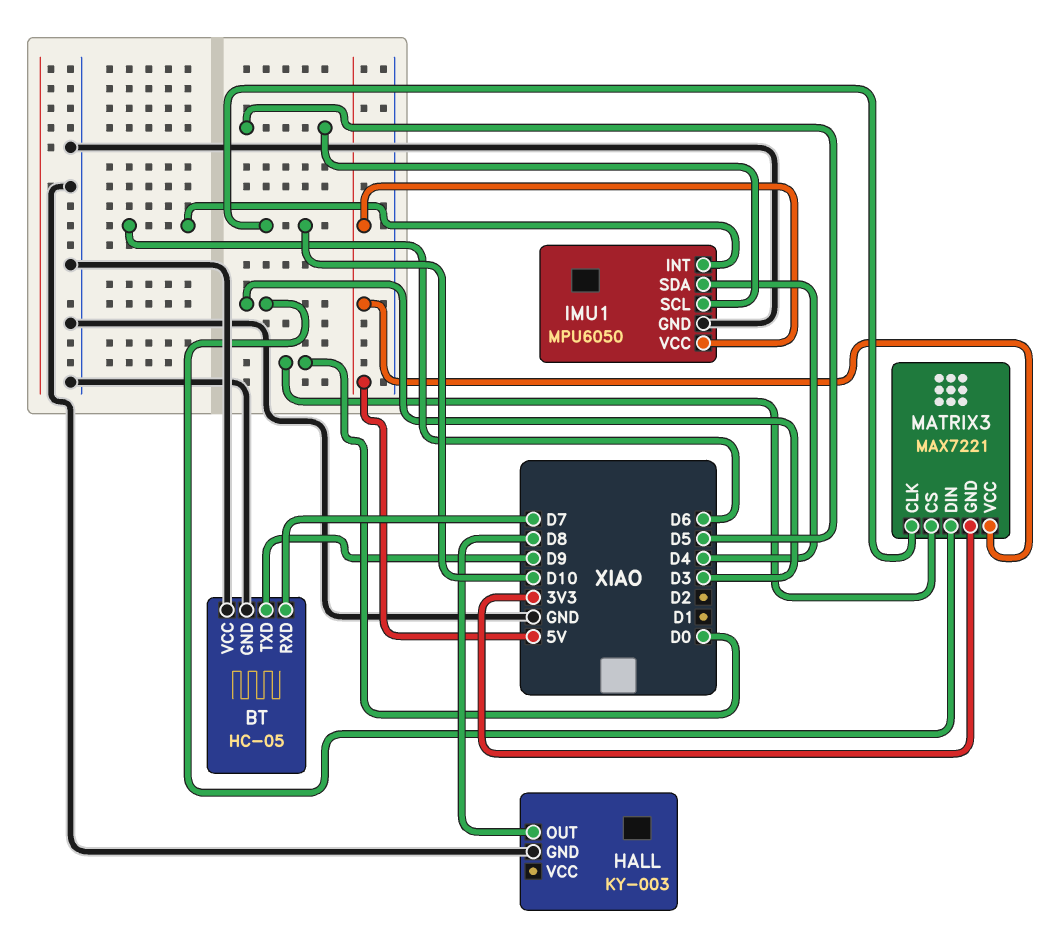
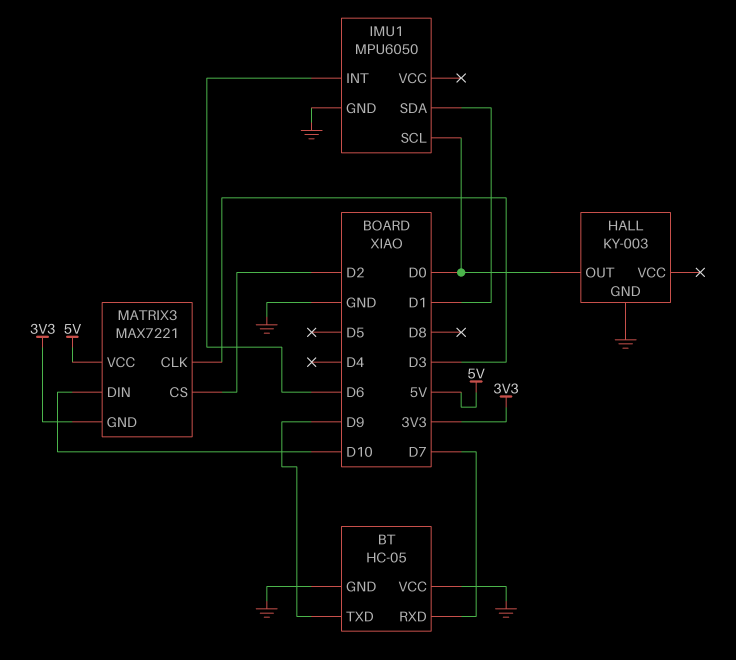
HALL pin OUT: D8 -> D0
IMU1 pin SCL: D5 -> D0
IMU1 pin SDA: D4 -> D1
IMU1 pin VCC: 5V -> none
MATRIX3 pin CLK: D10 -> D3
MATRIX3 pin CS: D0 -> D2
MATRIX3 pin DIN: D3 -> D10

